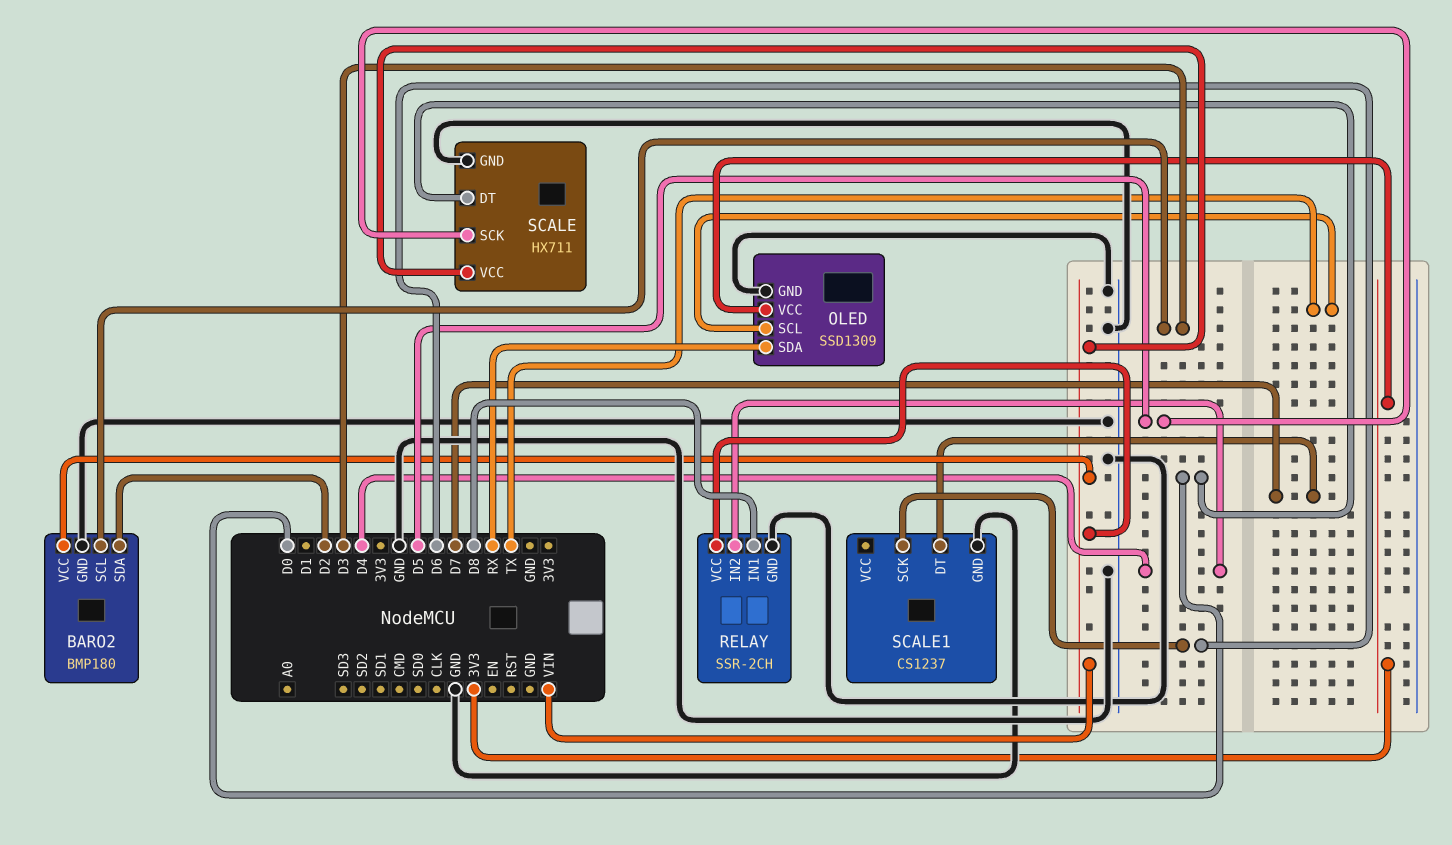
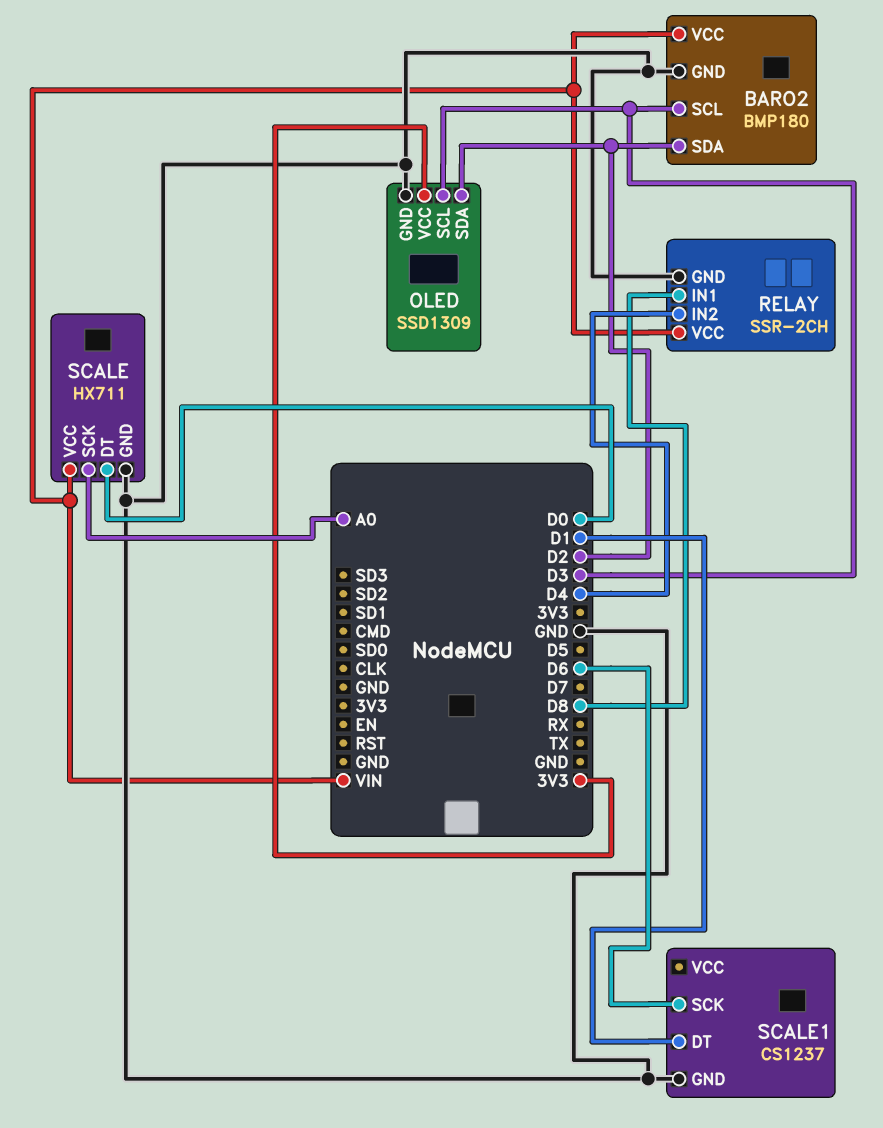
OLED pin SCL: TX -> D3
OLED pin SDA: RX -> D2
SCALE pin SCK: D5 -> A0
SCALE1 pin DT: D7 -> D1

